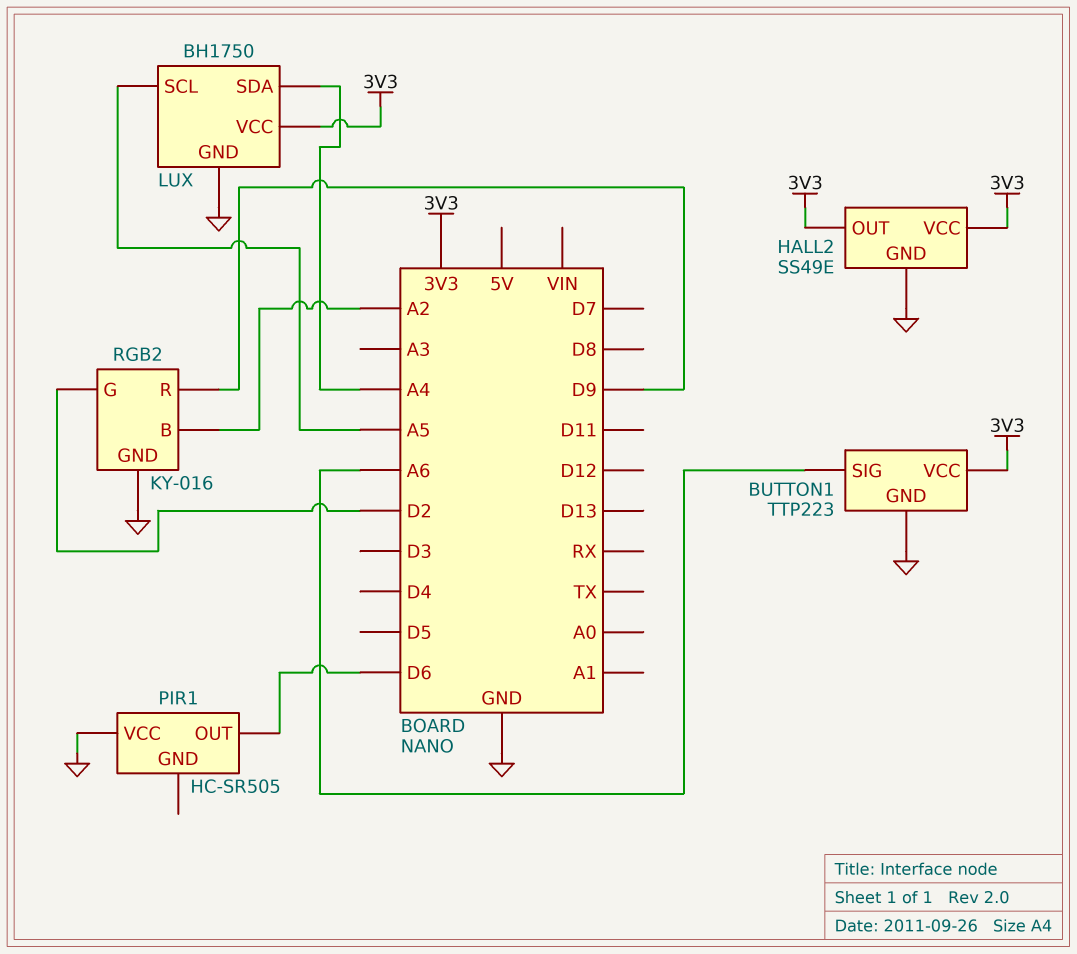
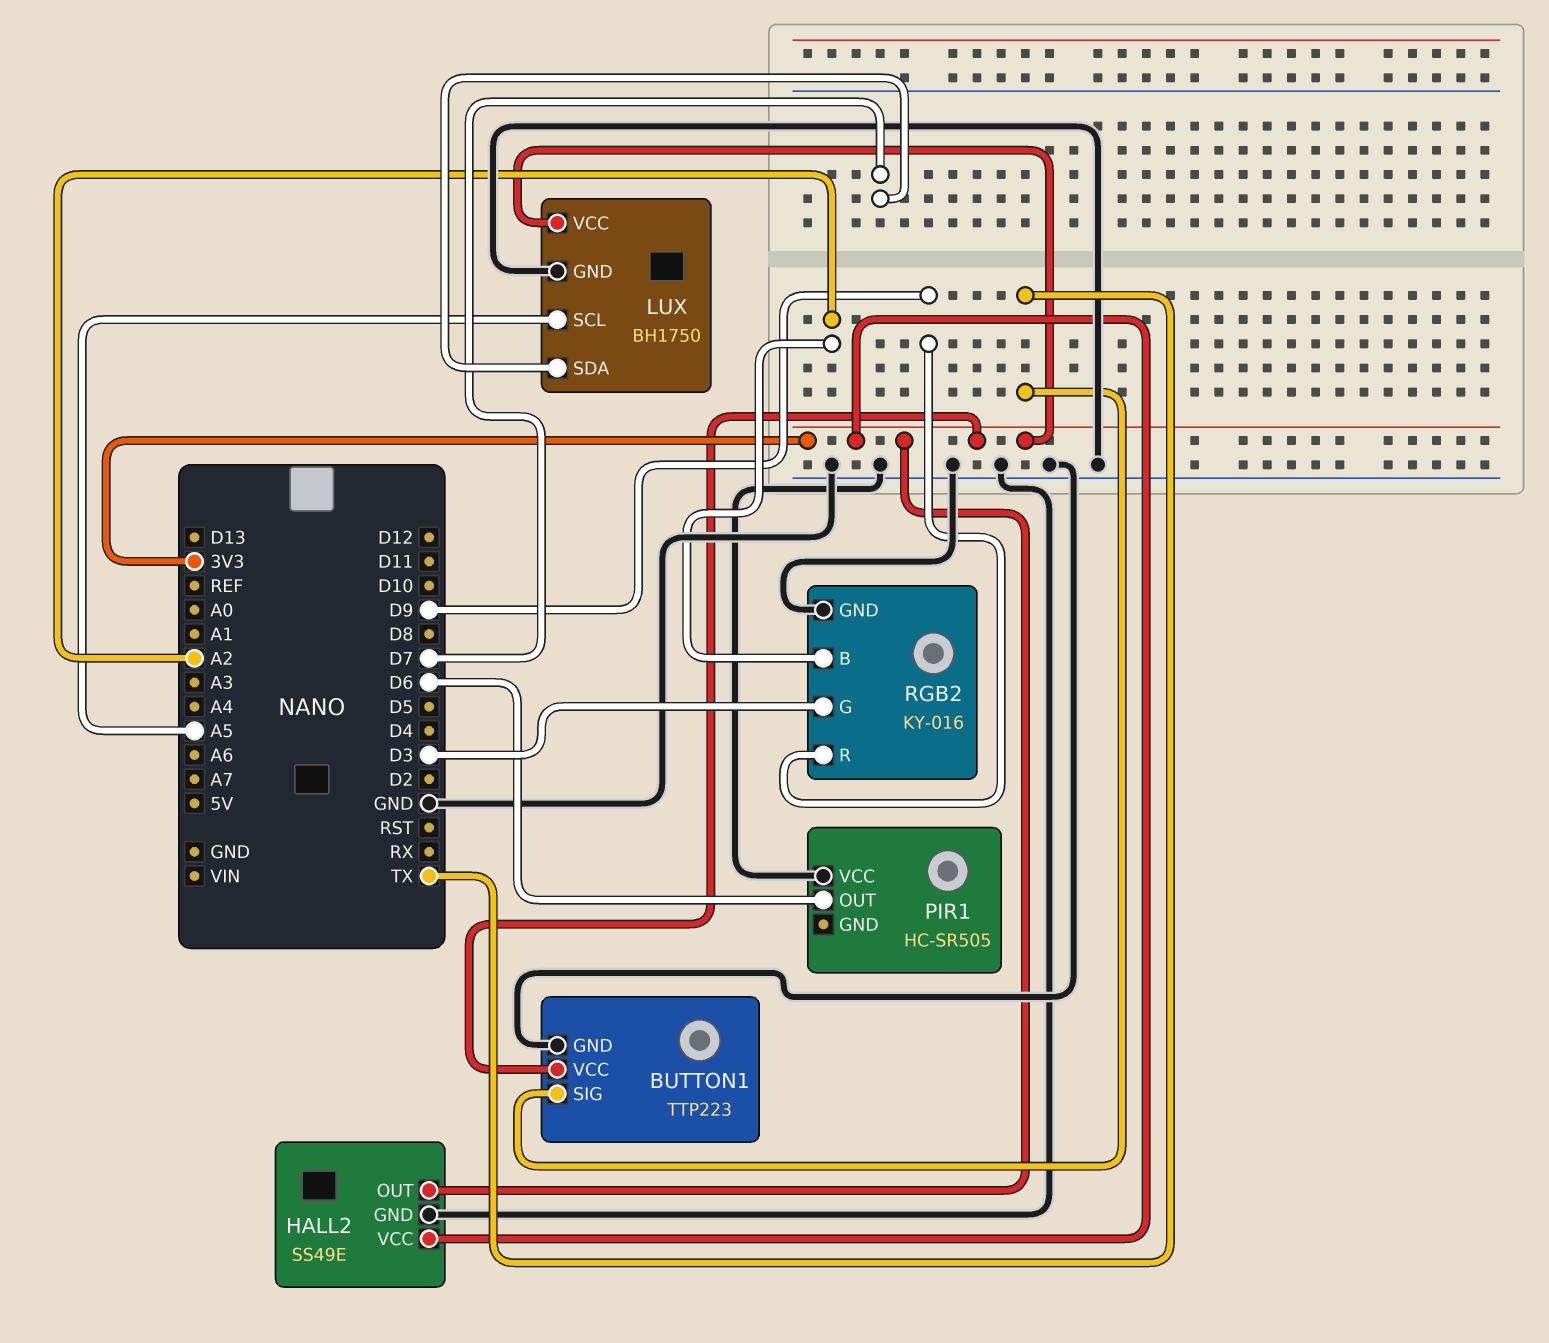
BUTTON1 pin SIG: A6 -> TX
LUX pin SDA: A4 -> D7
RGB2 pin G: D2 -> D3

